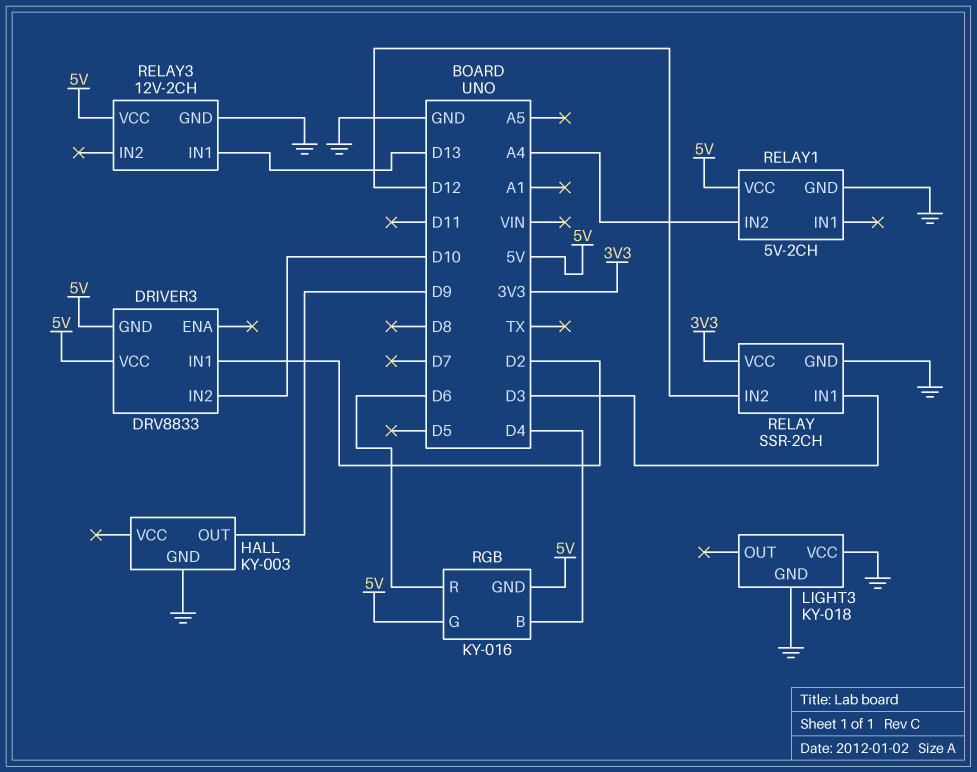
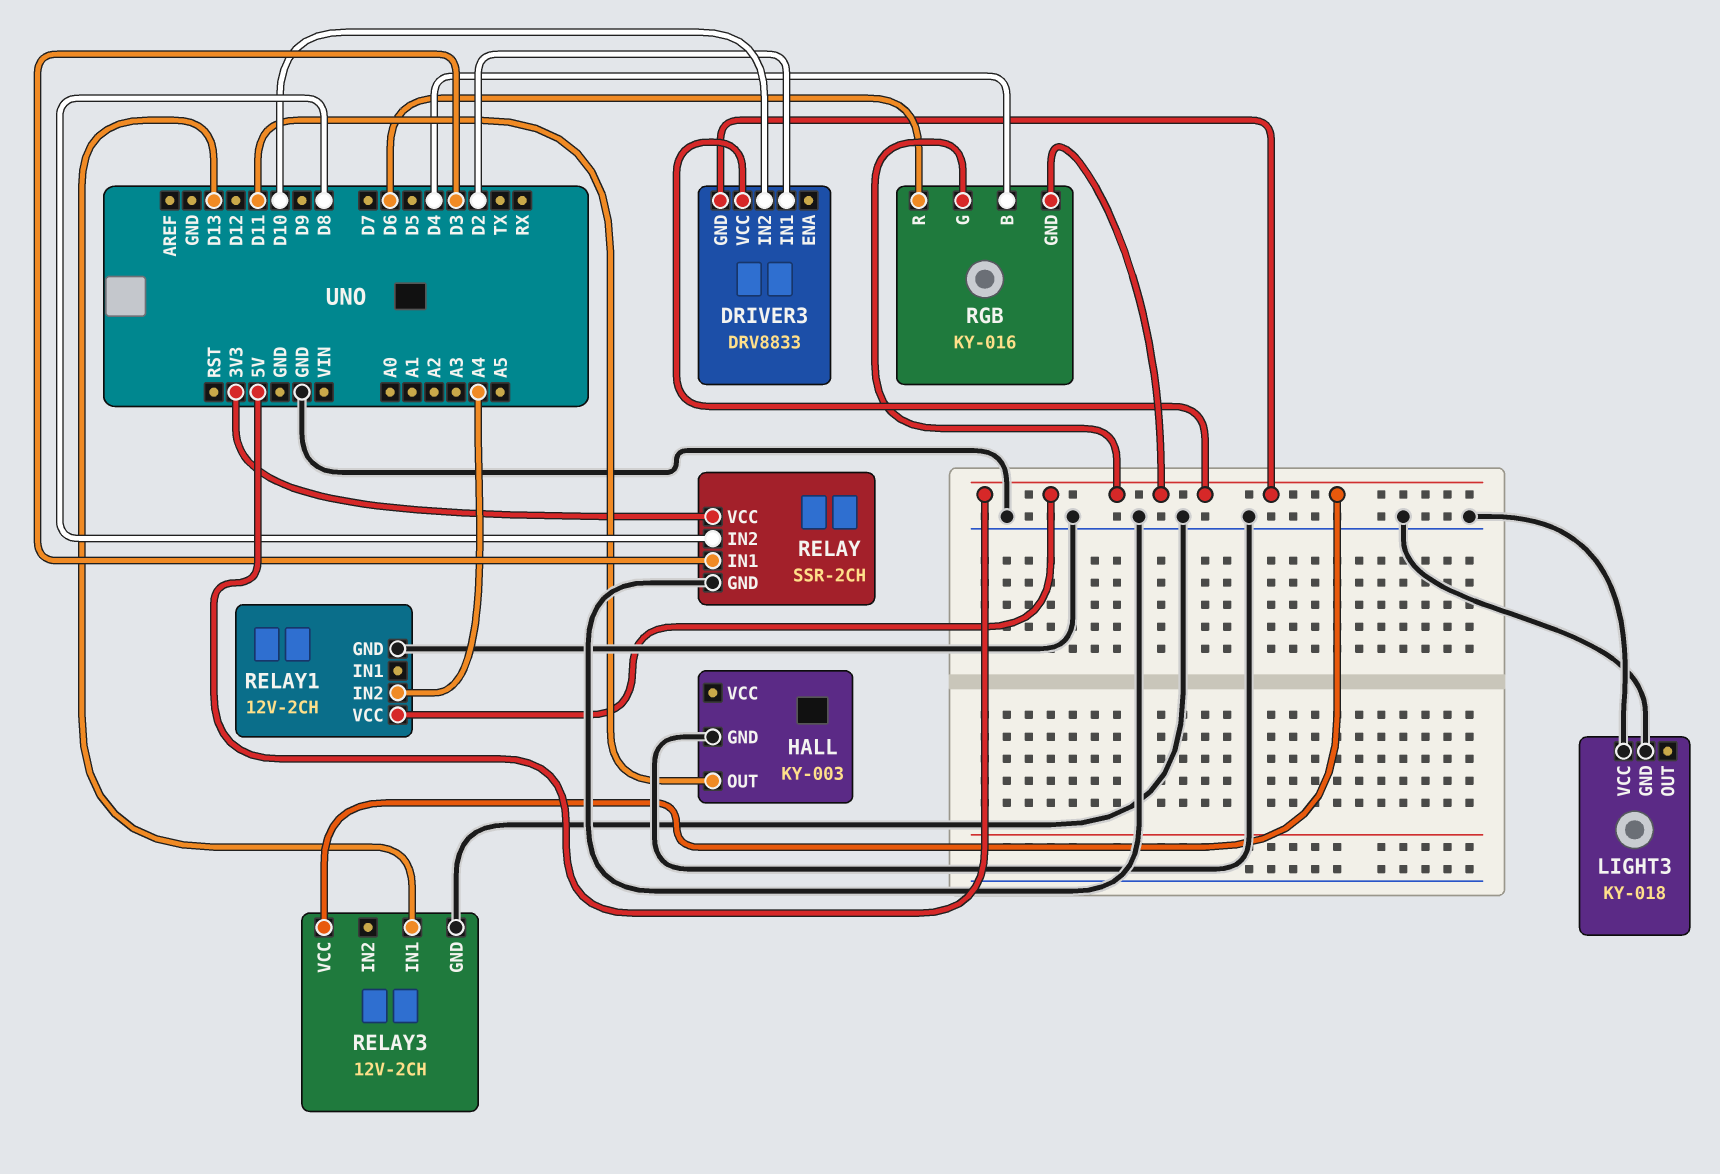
HALL pin OUT: D9 -> D11
RELAY pin IN2: D12 -> D8
RELAY1: 5V-2CH -> 12V-2CH

